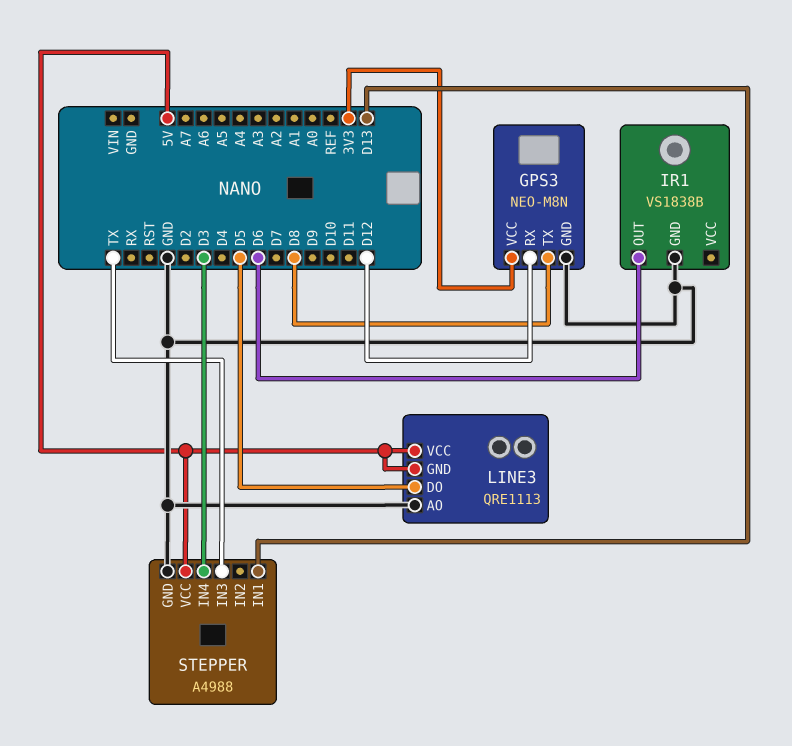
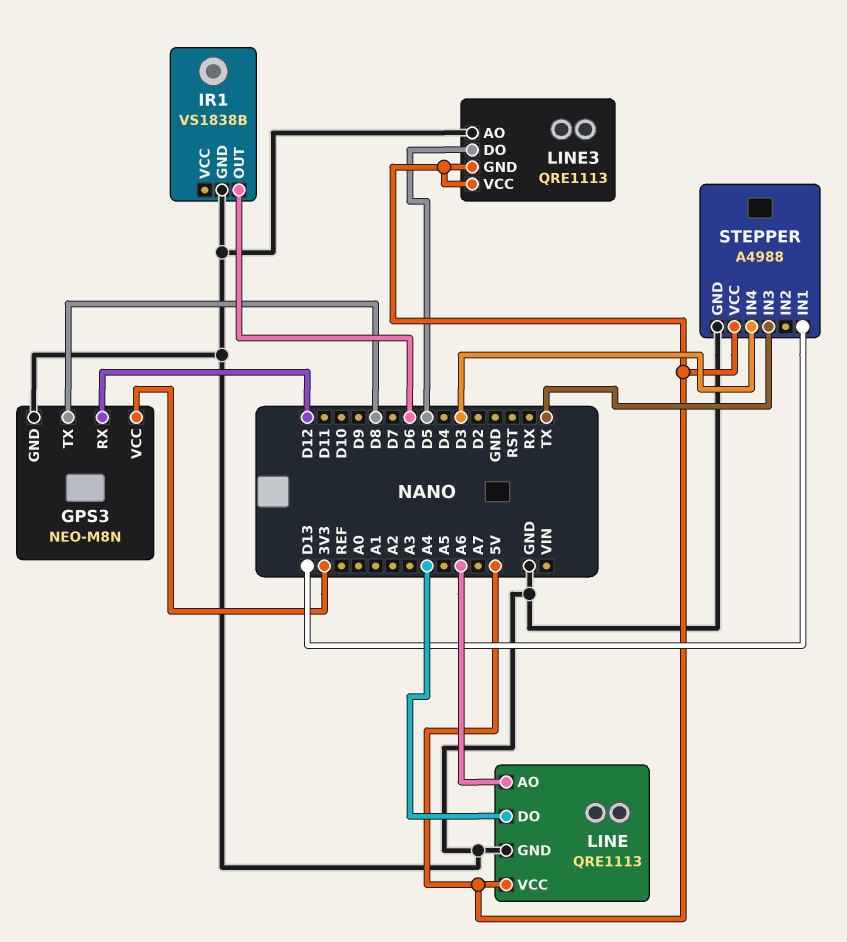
LINE: none -> QRE1113
LINE pin AO: none -> A6
LINE pin DO: none -> A4
LINE pin GND: none -> GND
LINE pin VCC: none -> 5V

